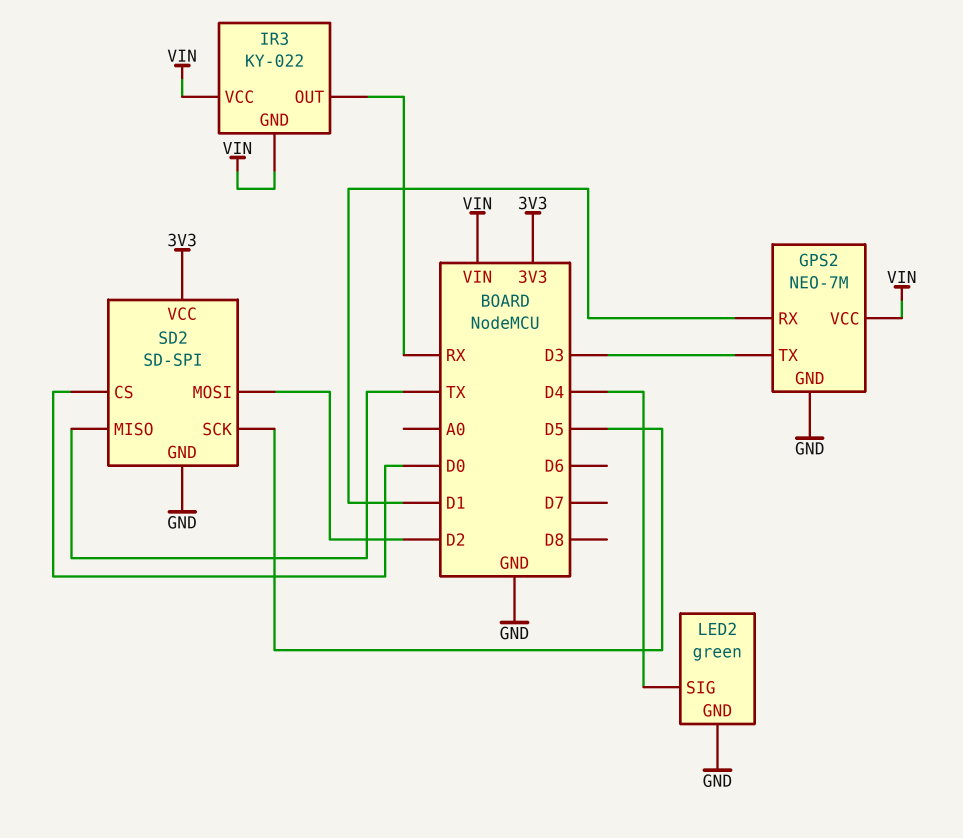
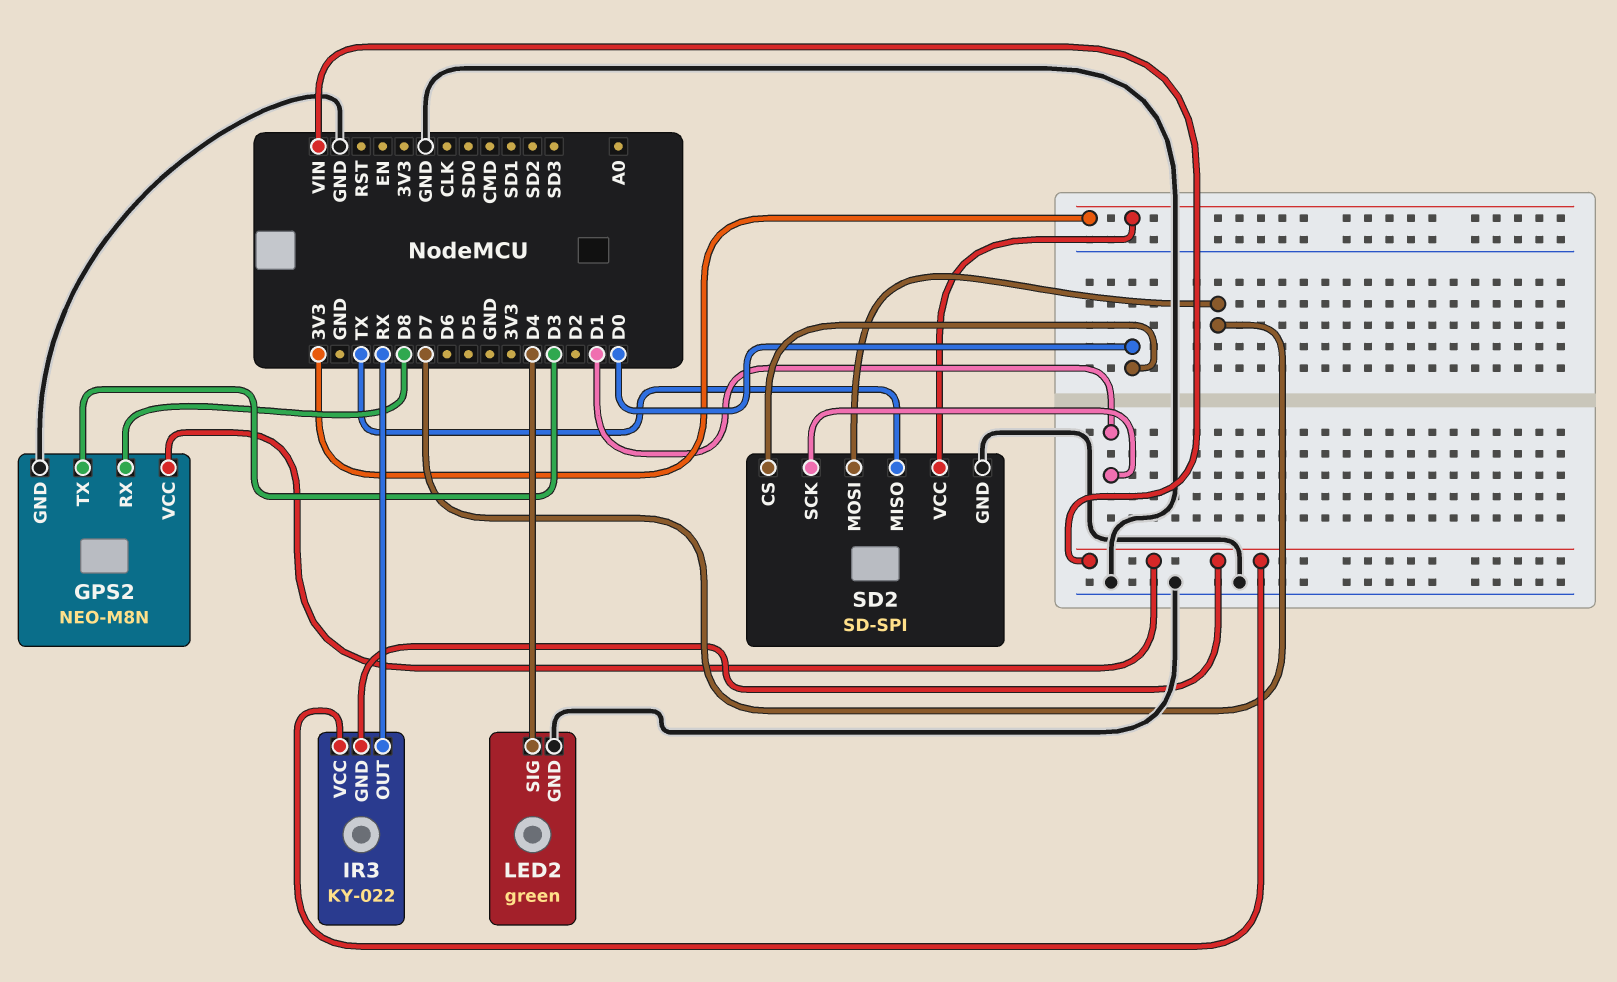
GPS2: NEO-7M -> NEO-M8N
GPS2 pin RX: D1 -> D8
SD2 pin MOSI: D2 -> D7
SD2 pin SCK: D5 -> D1

